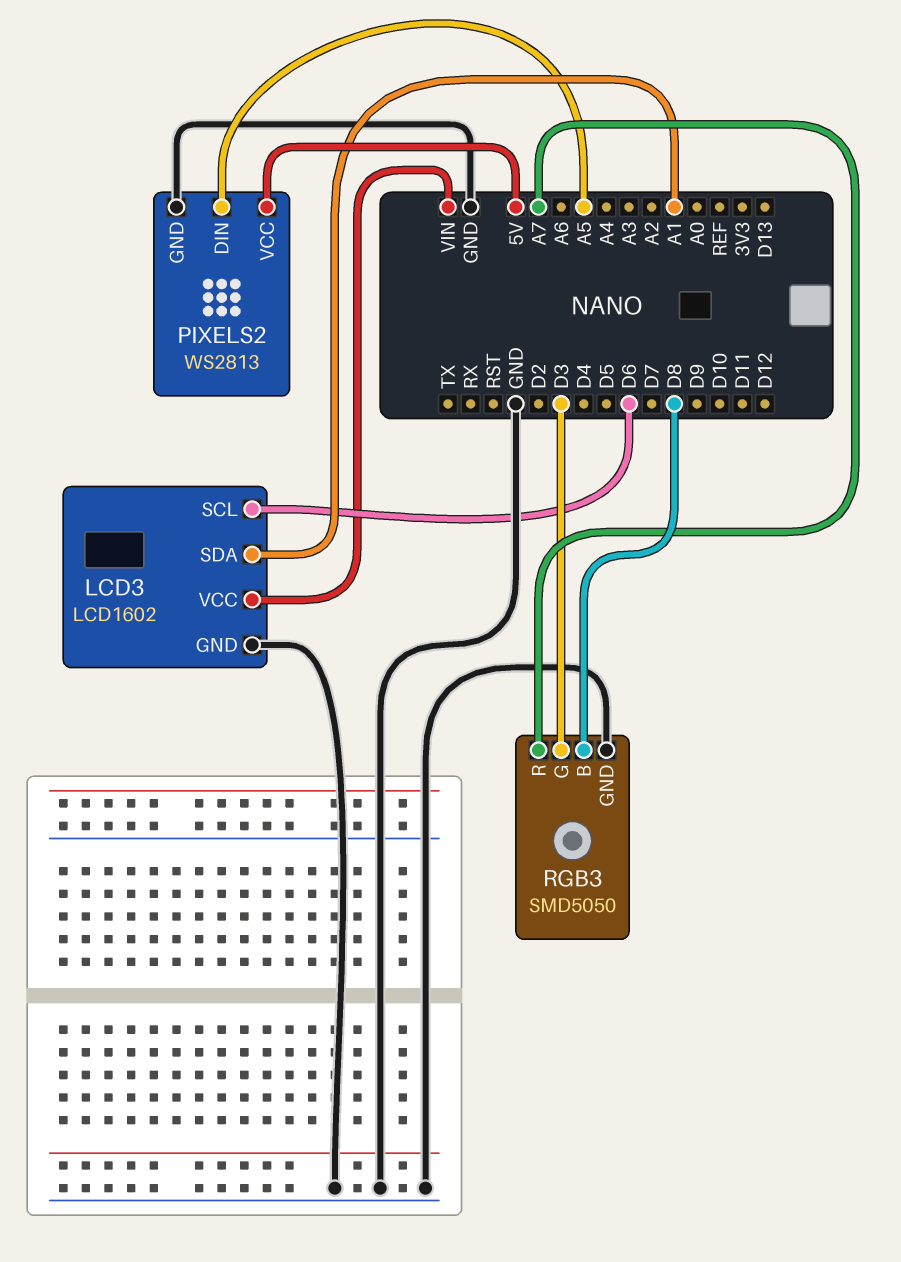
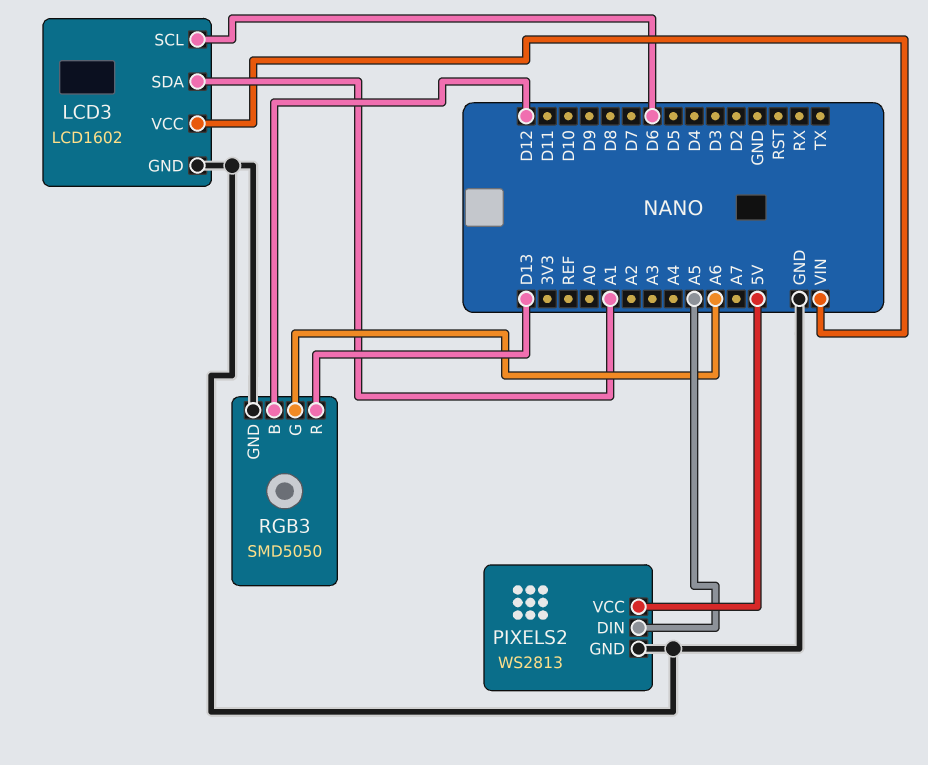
RGB3 pin B: D8 -> D12
RGB3 pin G: D3 -> A6
RGB3 pin R: A7 -> D13

